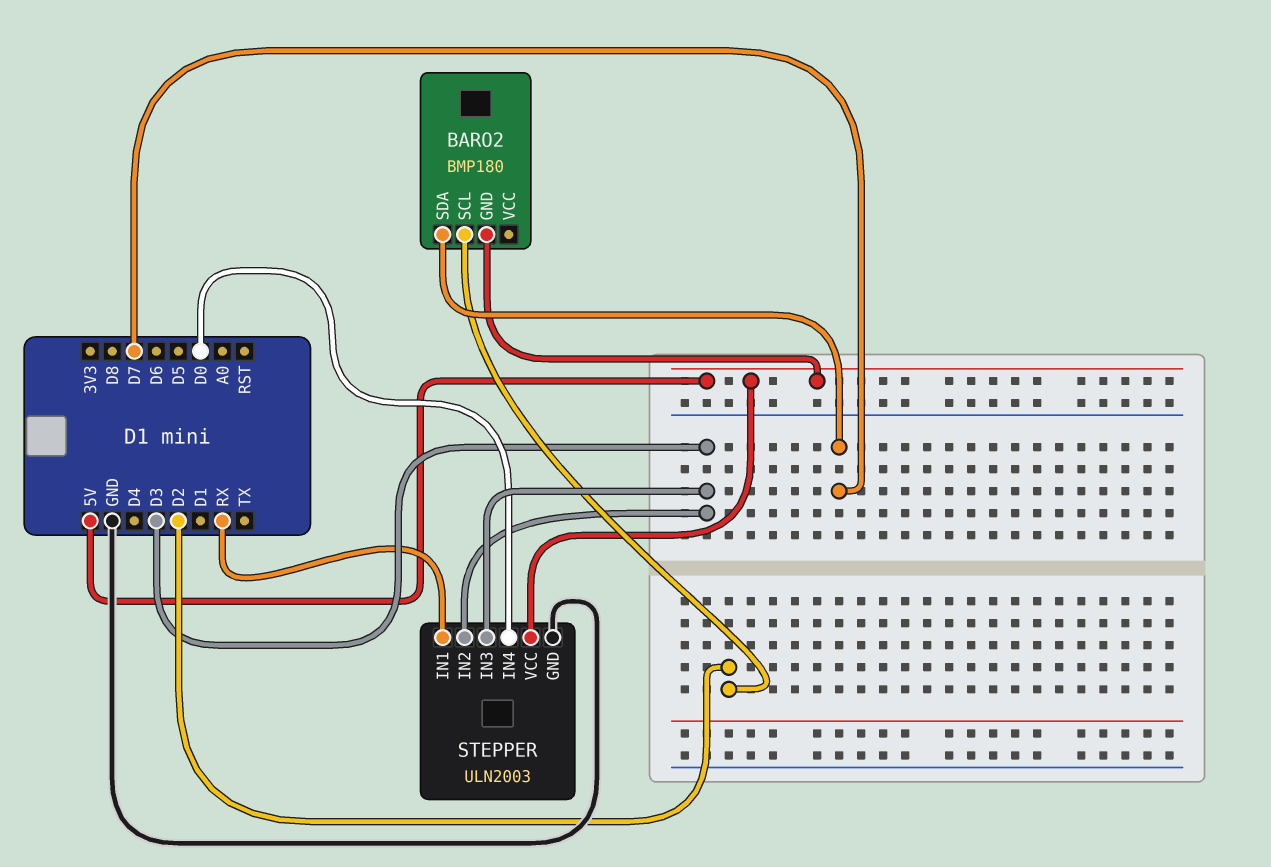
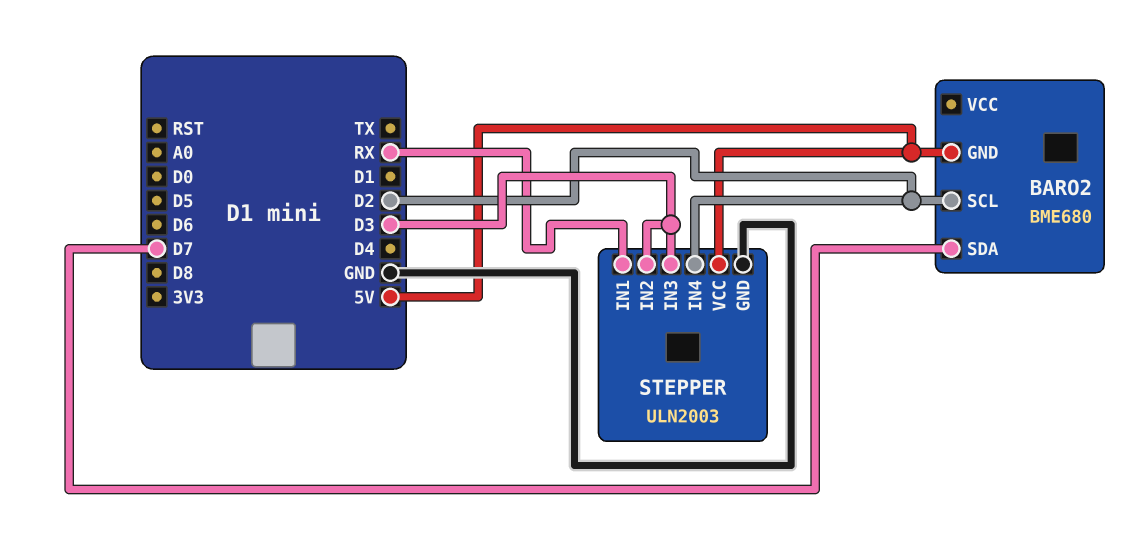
BARO2: BMP180 -> BME680
STEPPER pin IN4: D0 -> D2

